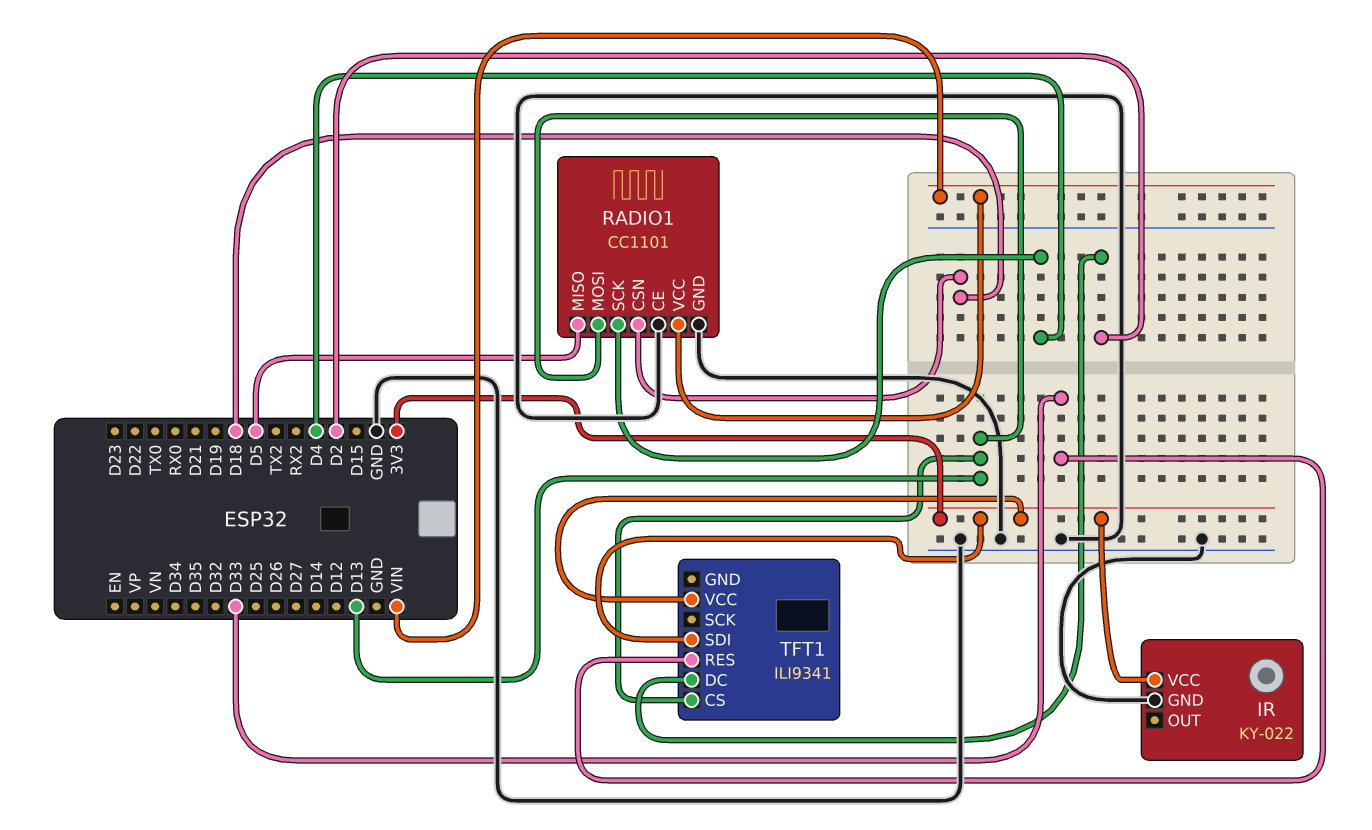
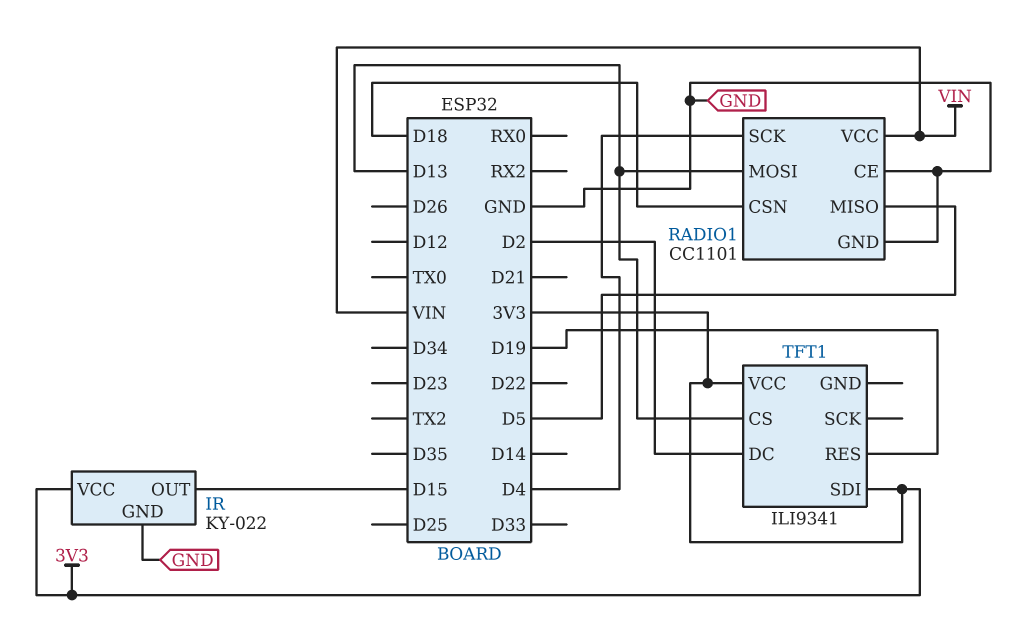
IR pin OUT: none -> D15
TFT1 pin RES: D33 -> D19

